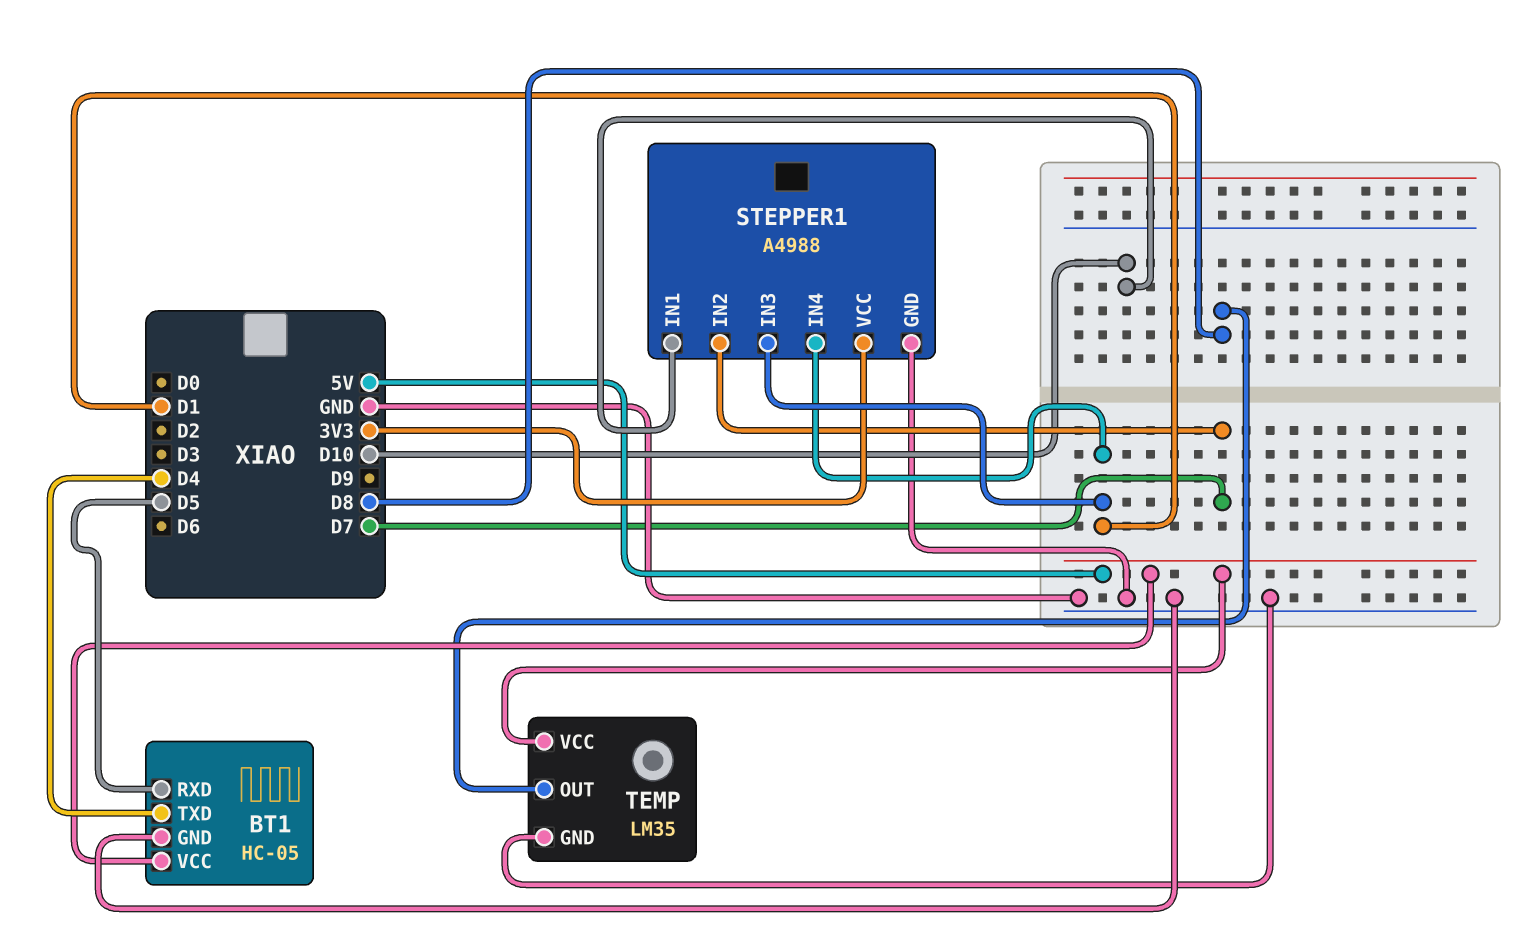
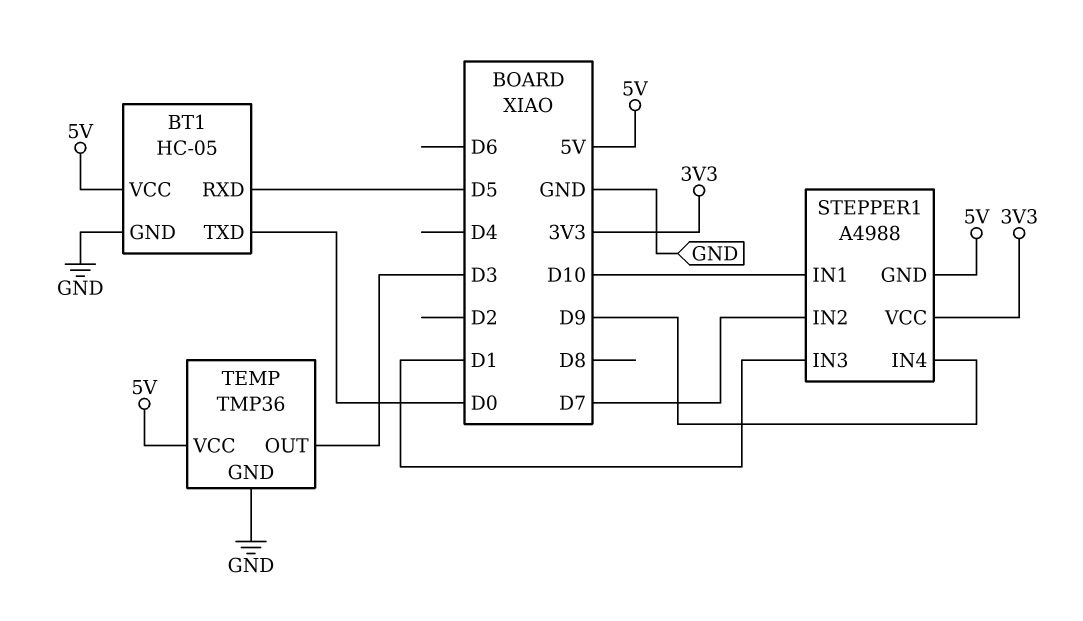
BT1 pin TXD: D4 -> D0
STEPPER1 pin GND: GND -> 5V
STEPPER1 pin IN4: D1 -> D9
TEMP: LM35 -> TMP36
TEMP pin OUT: D8 -> D3

